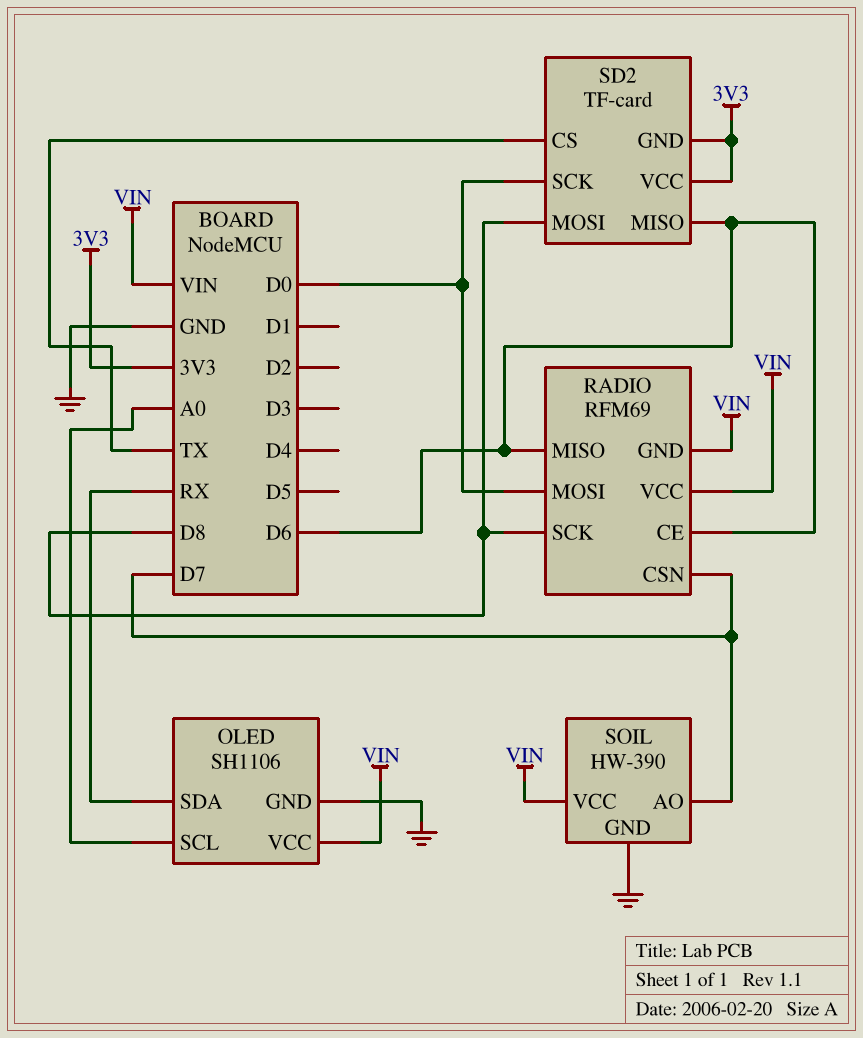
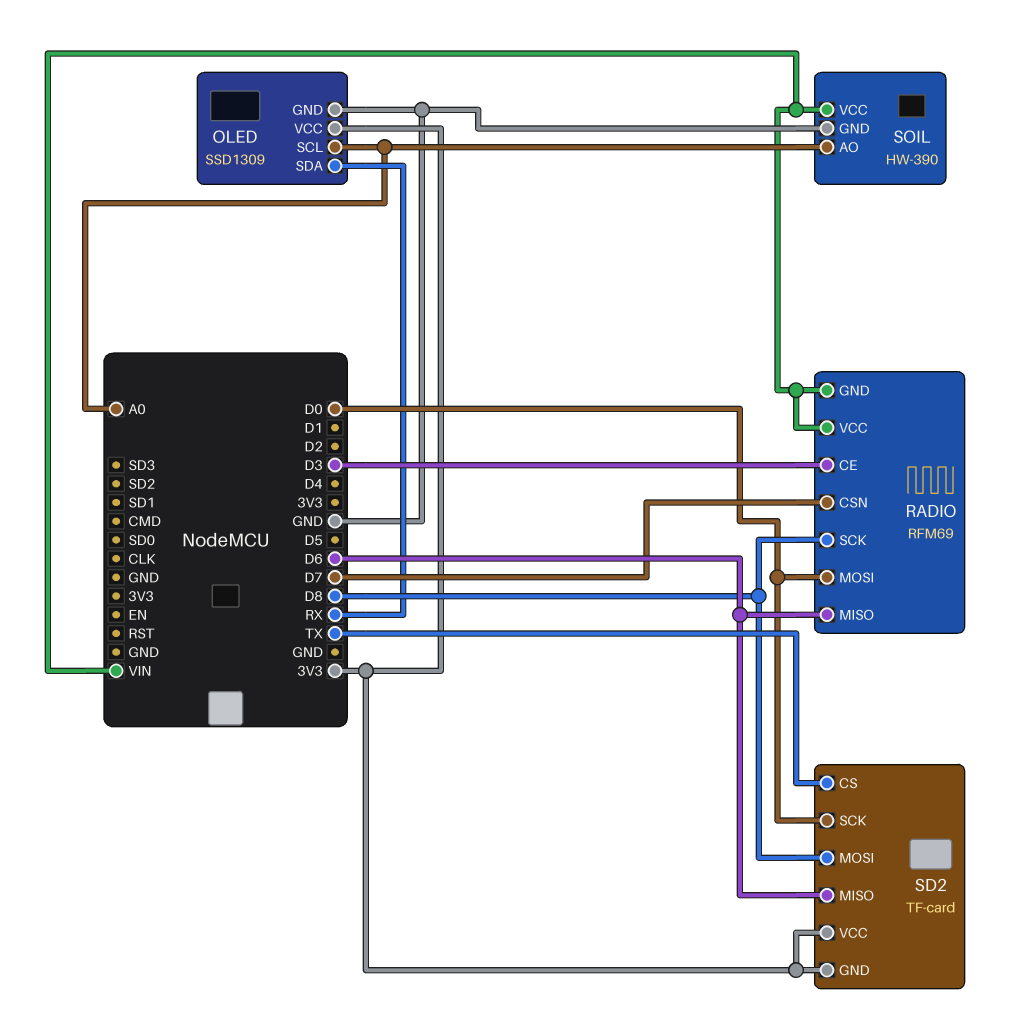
OLED: SH1106 -> SSD1309
OLED pin VCC: VIN -> 3V3
RADIO pin CE: D6 -> D3
SOIL pin AO: D7 -> A0

